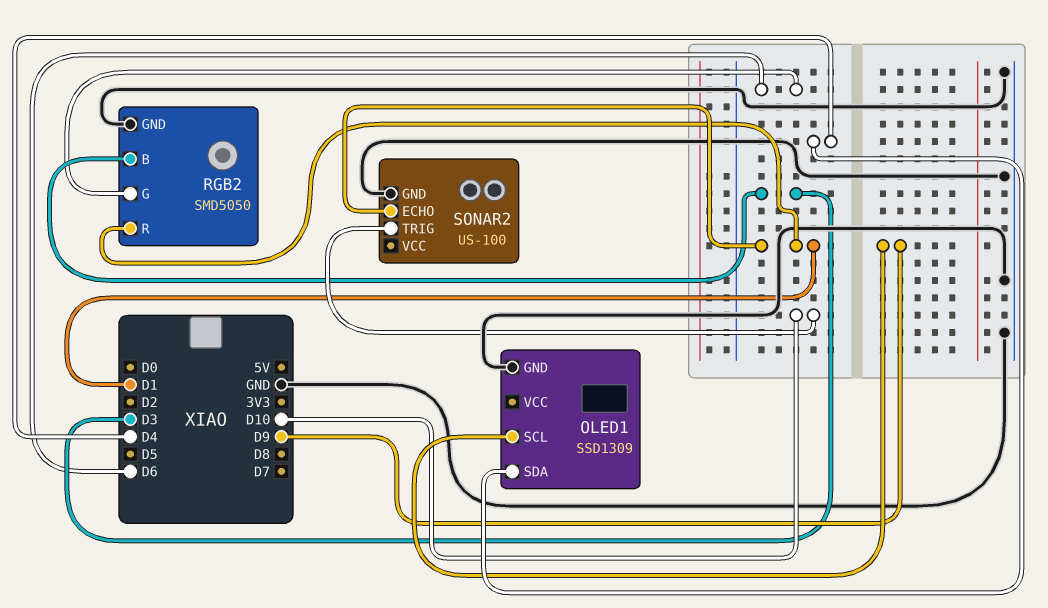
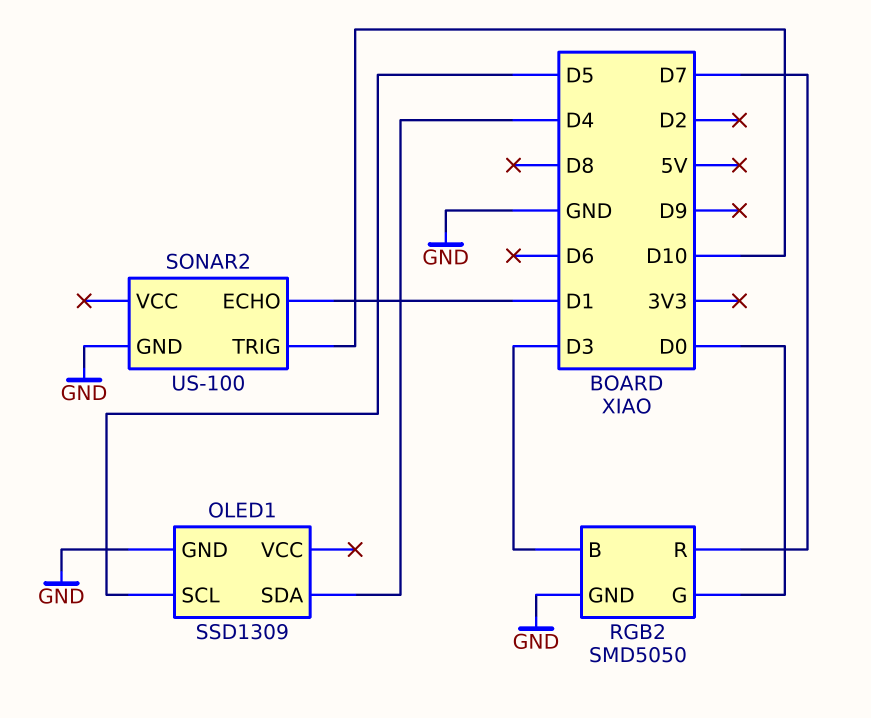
OLED1 pin SCL: D9 -> D5
RGB2 pin G: D6 -> D0
RGB2 pin R: D1 -> D7

